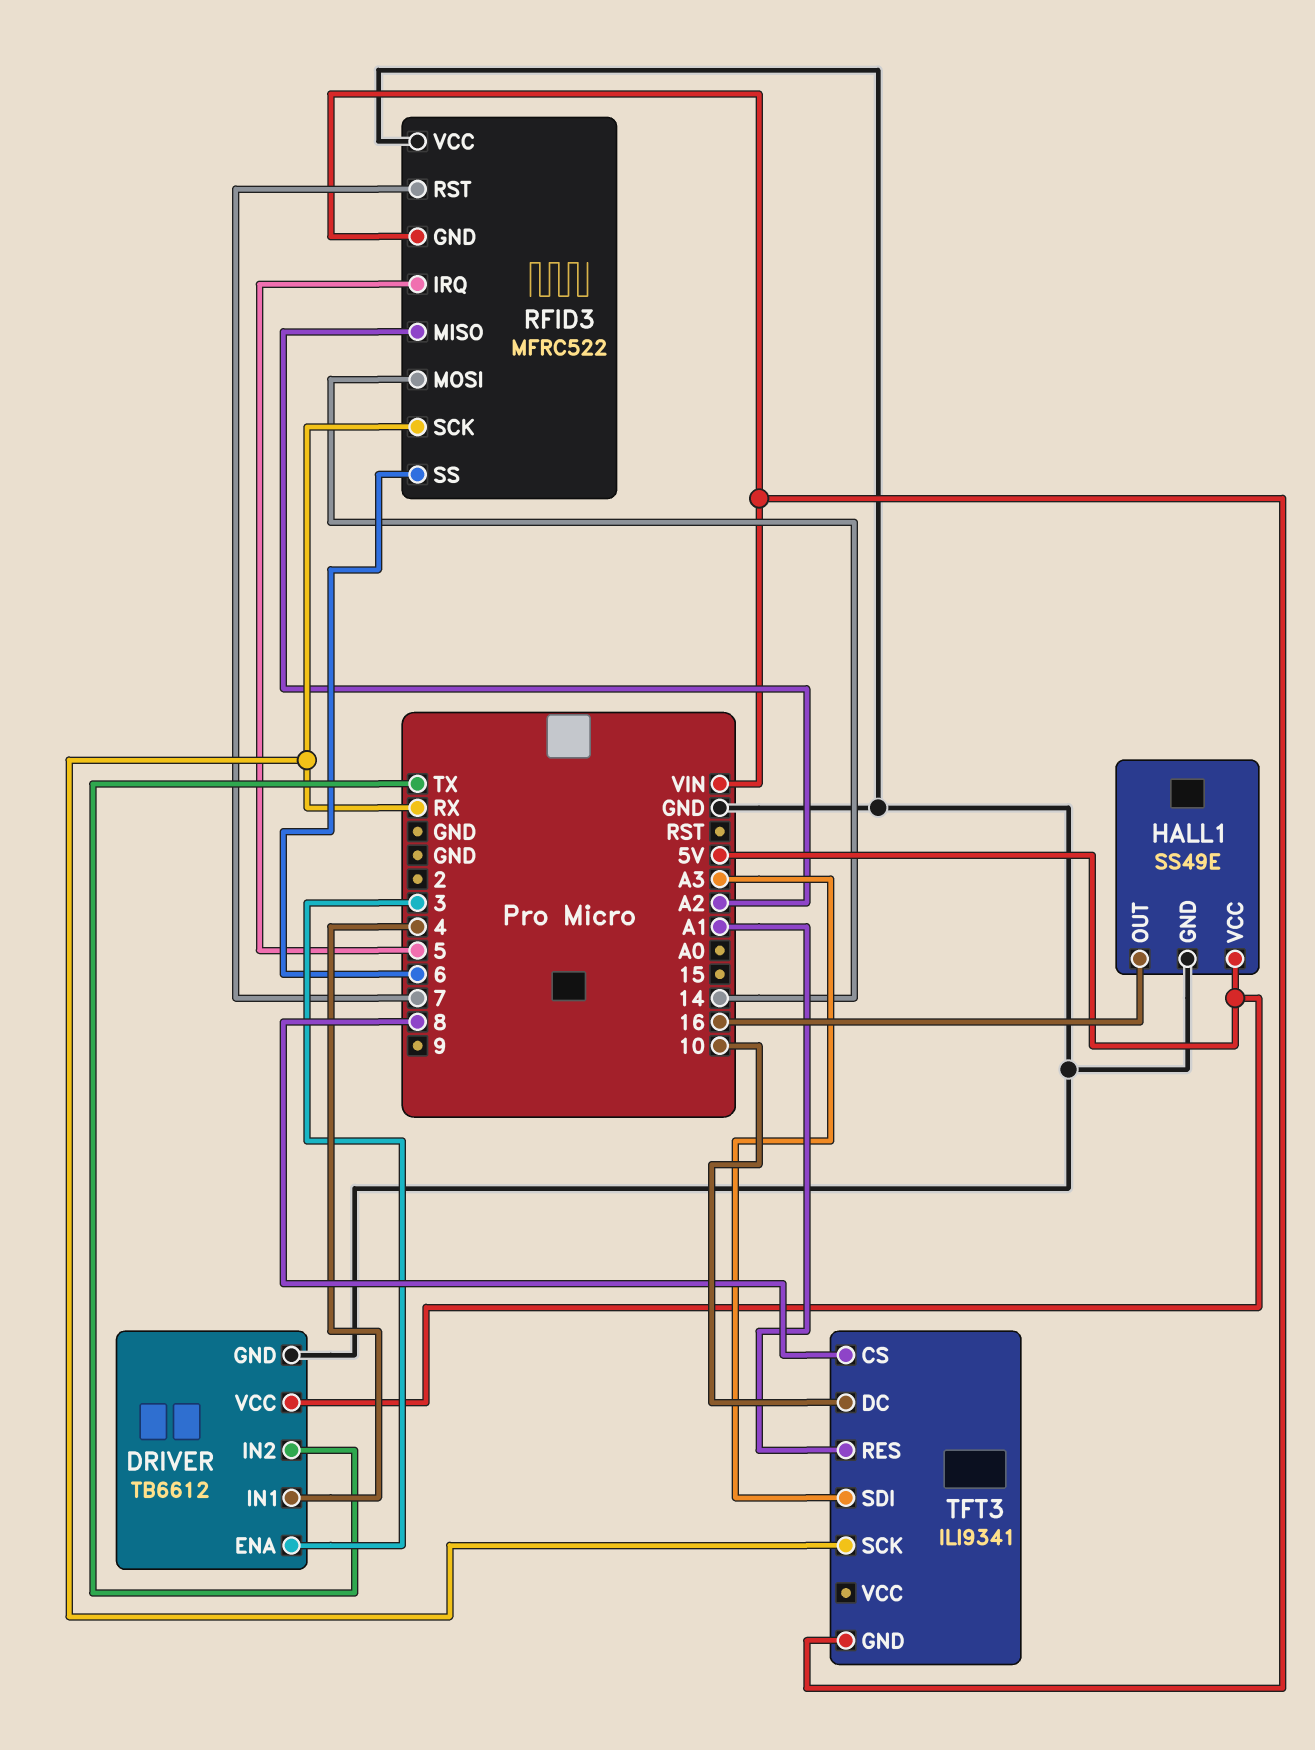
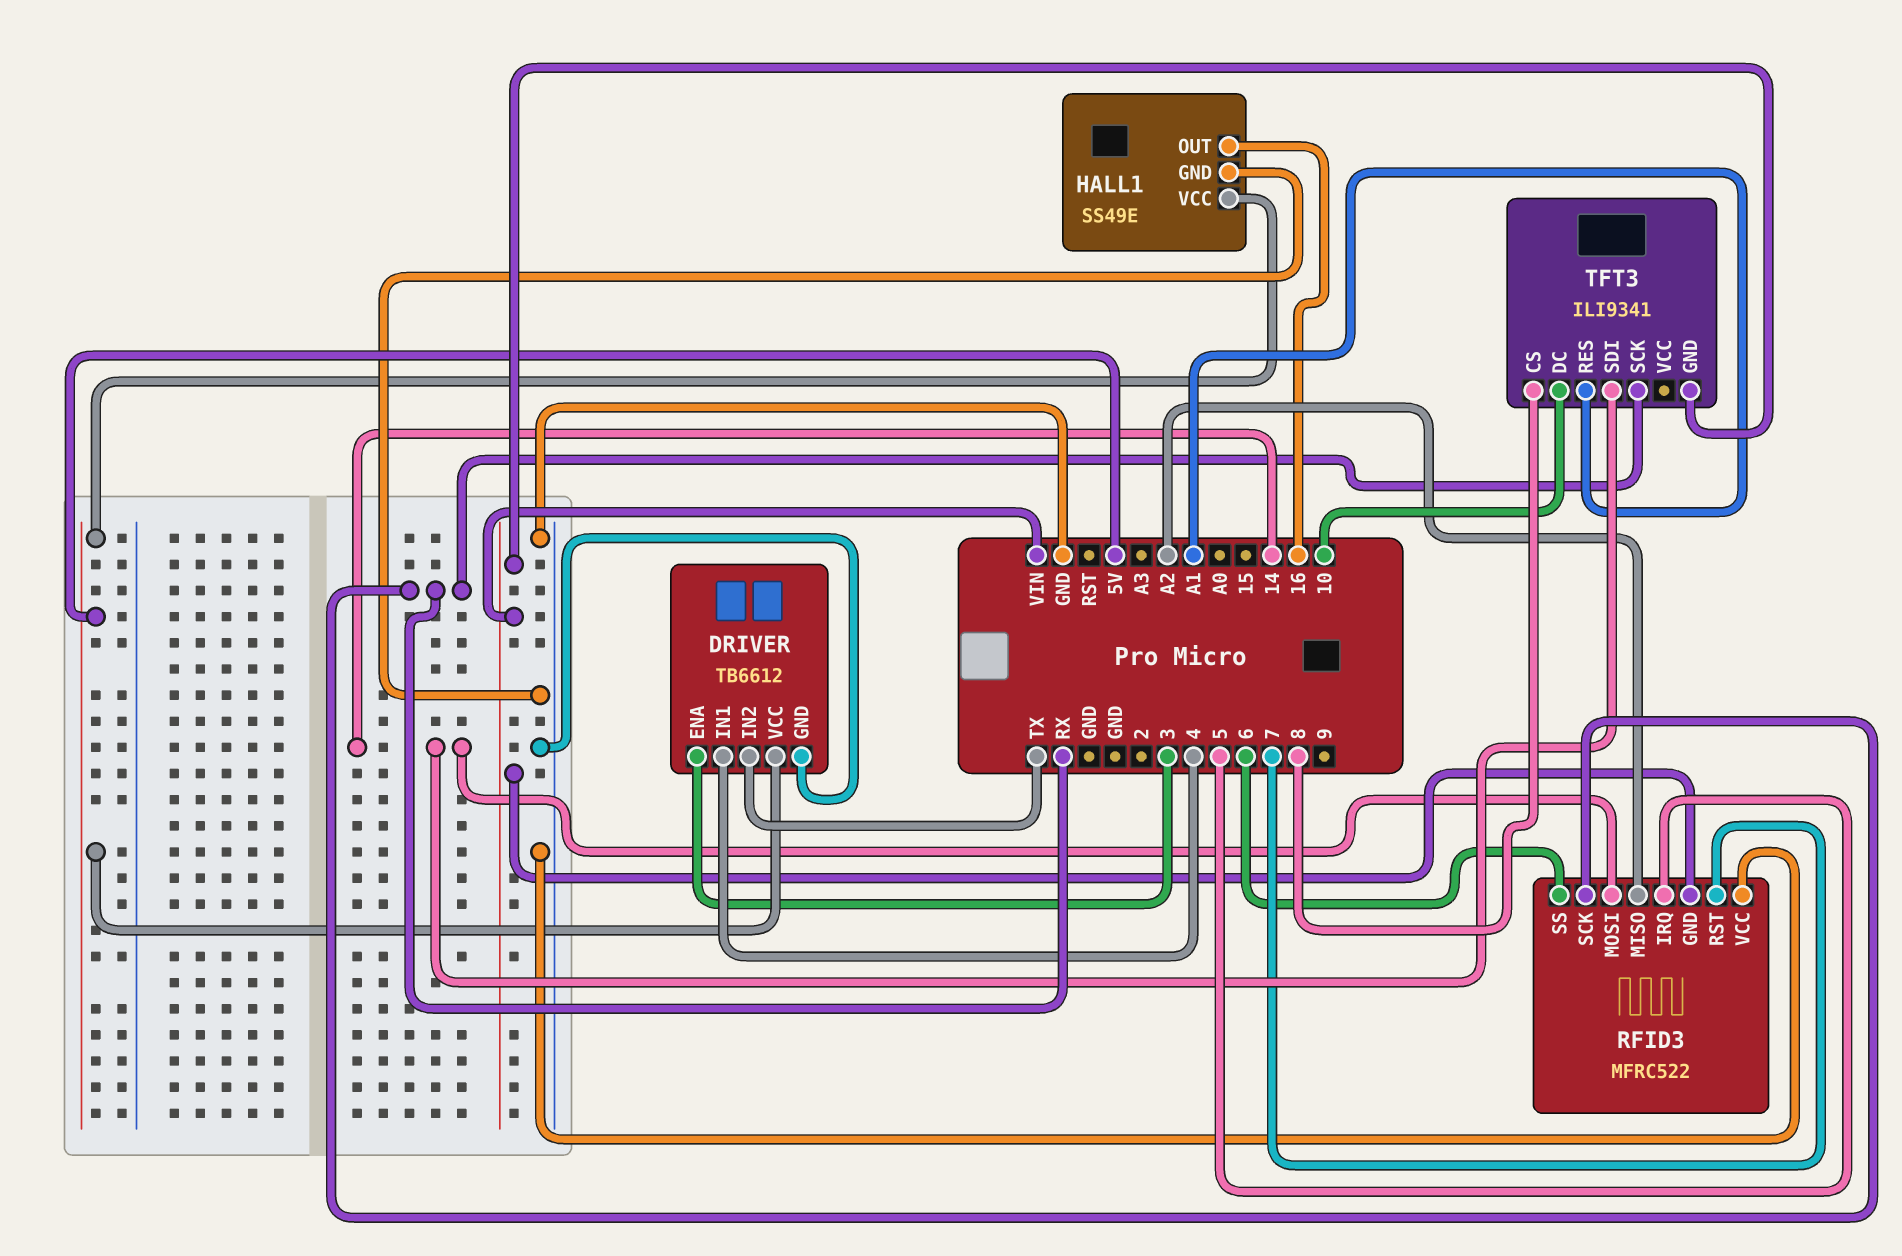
TFT3 pin SDI: A3 -> 14

